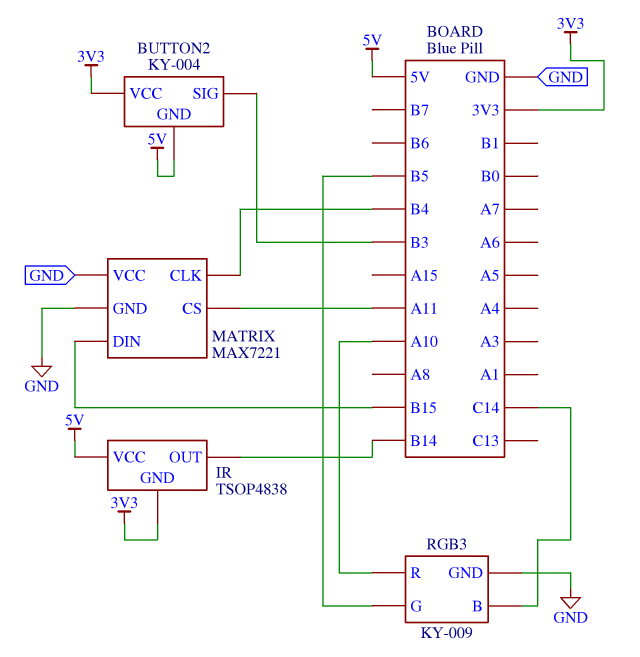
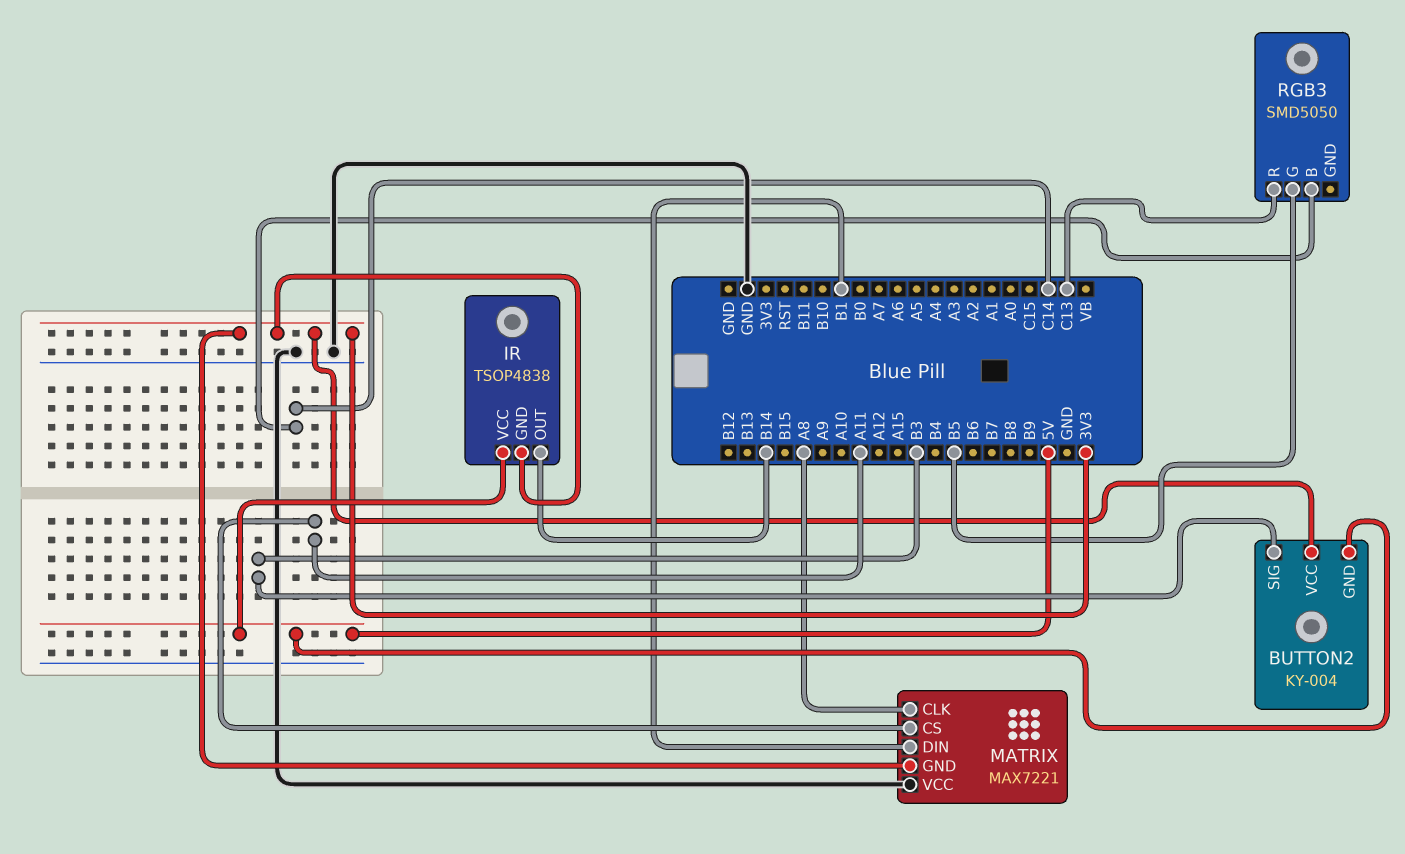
MATRIX pin CLK: B4 -> A8
MATRIX pin DIN: B15 -> B1
MATRIX pin GND: GND -> 3V3
RGB3: KY-009 -> SMD5050
RGB3 pin GND: GND -> none
RGB3 pin R: A10 -> C13

